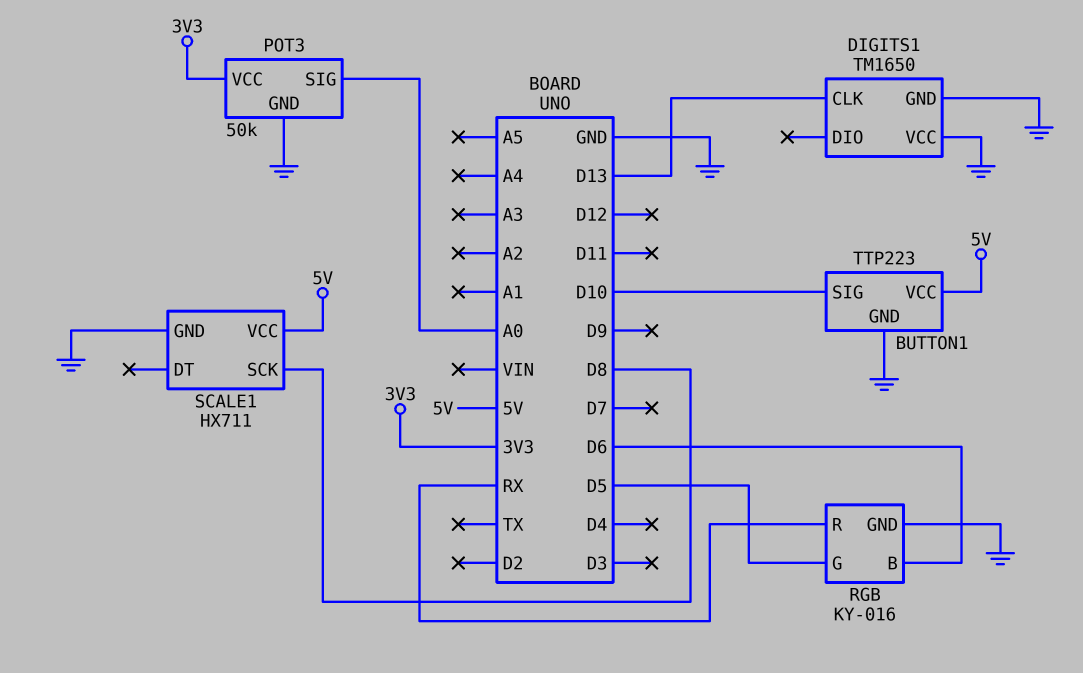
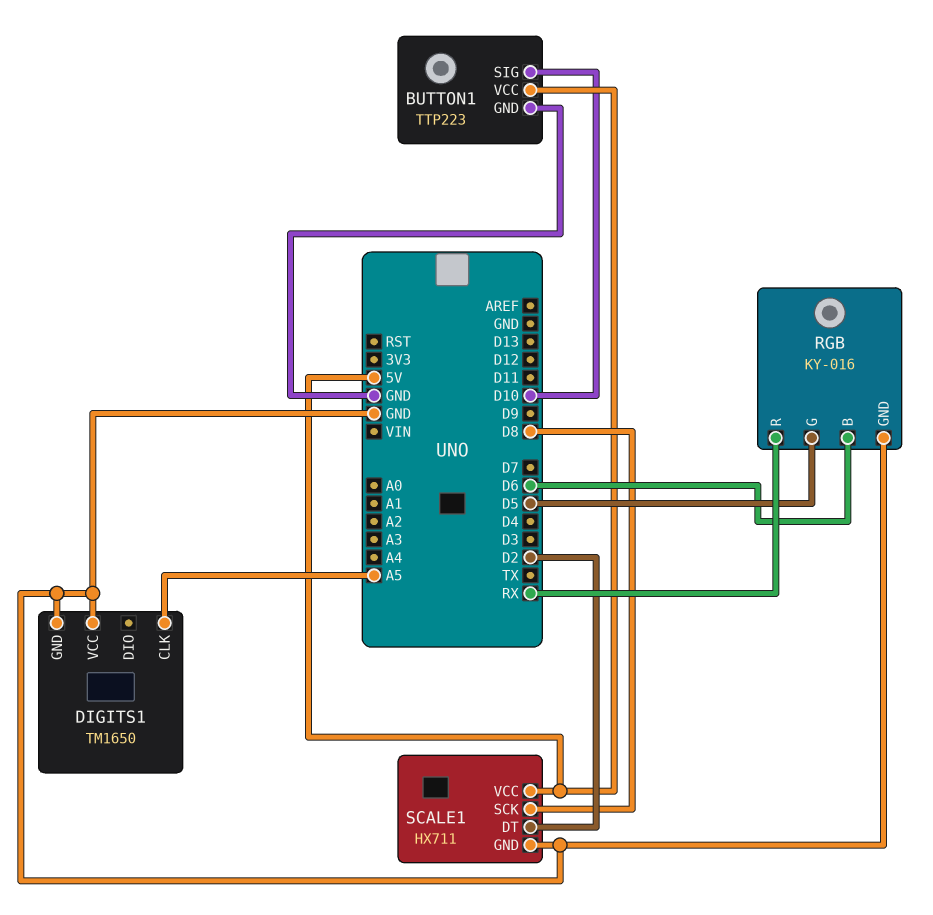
DIGITS1 pin CLK: D13 -> A5
POT3: 50k -> none
POT3 pin GND: GND -> none
POT3 pin SIG: A0 -> none
POT3 pin VCC: 3V3 -> none
SCALE1 pin DT: none -> D2

